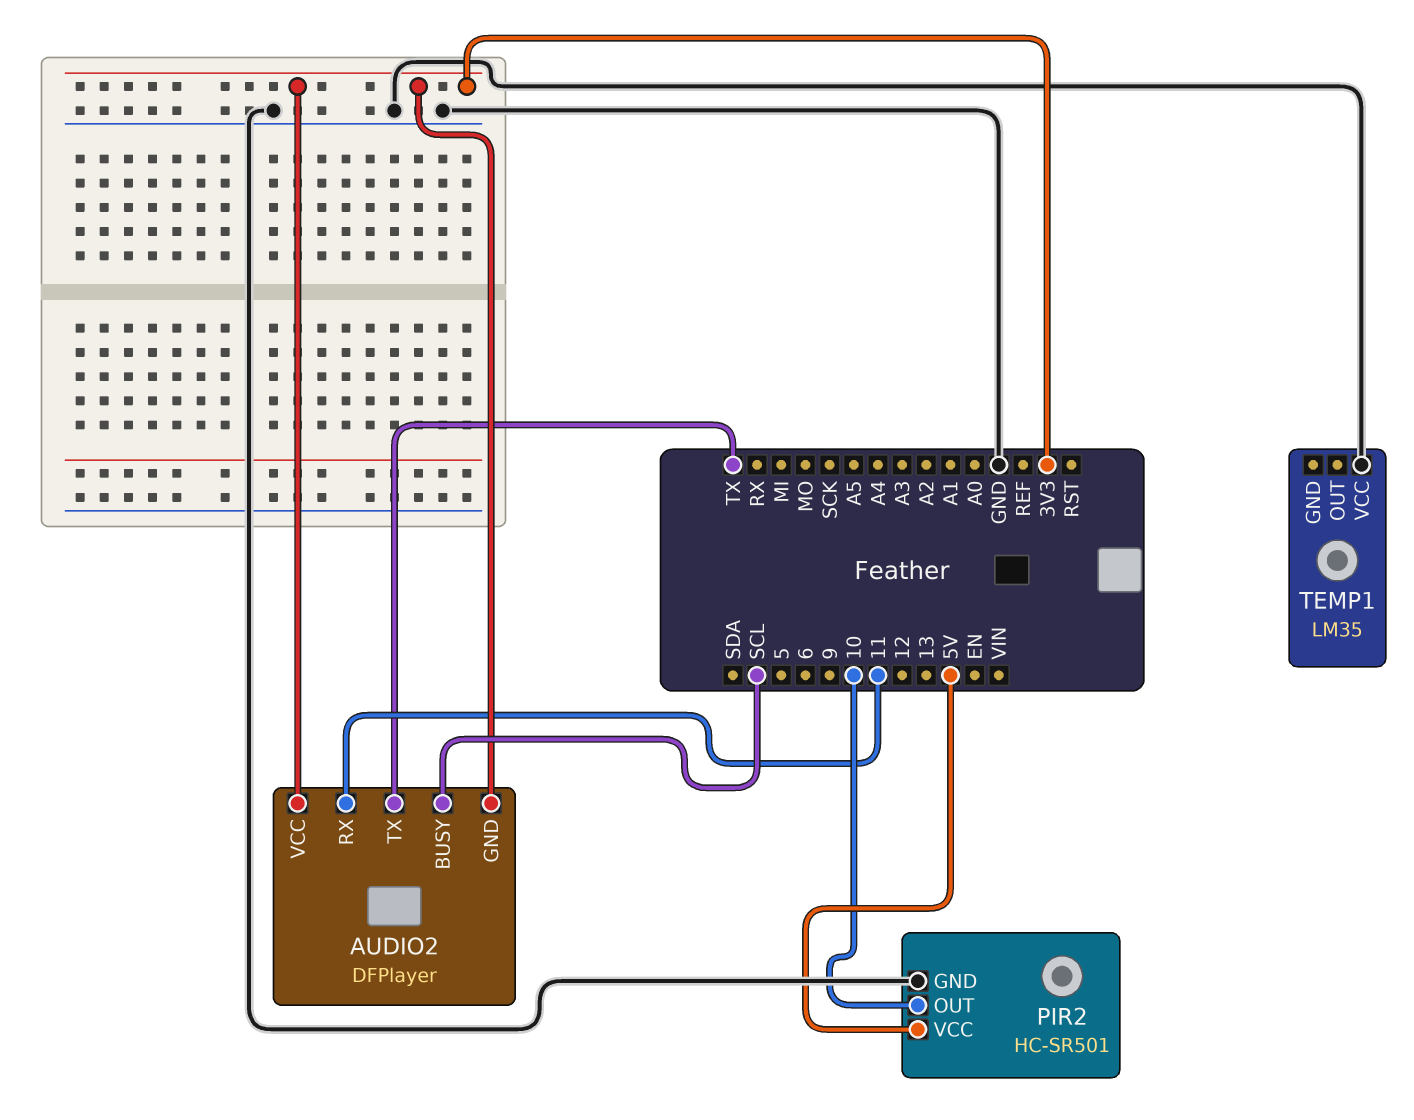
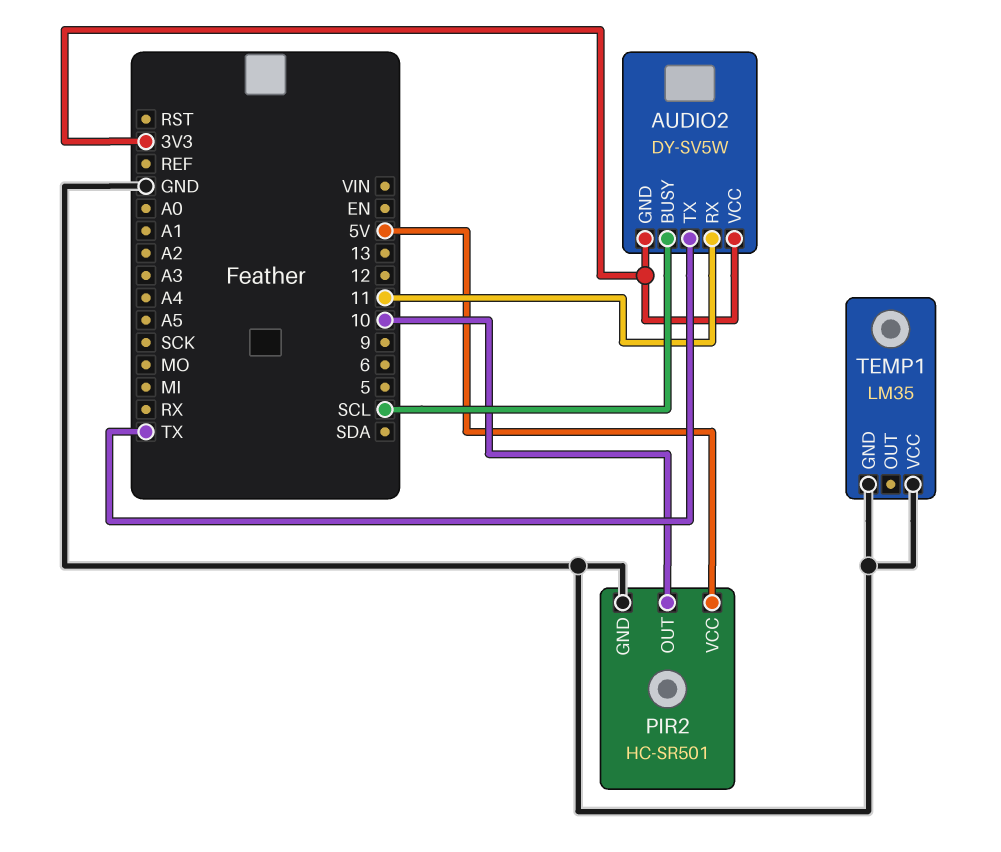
AUDIO2: DFPlayer -> DY-SV5W
TEMP1 pin GND: none -> GND

